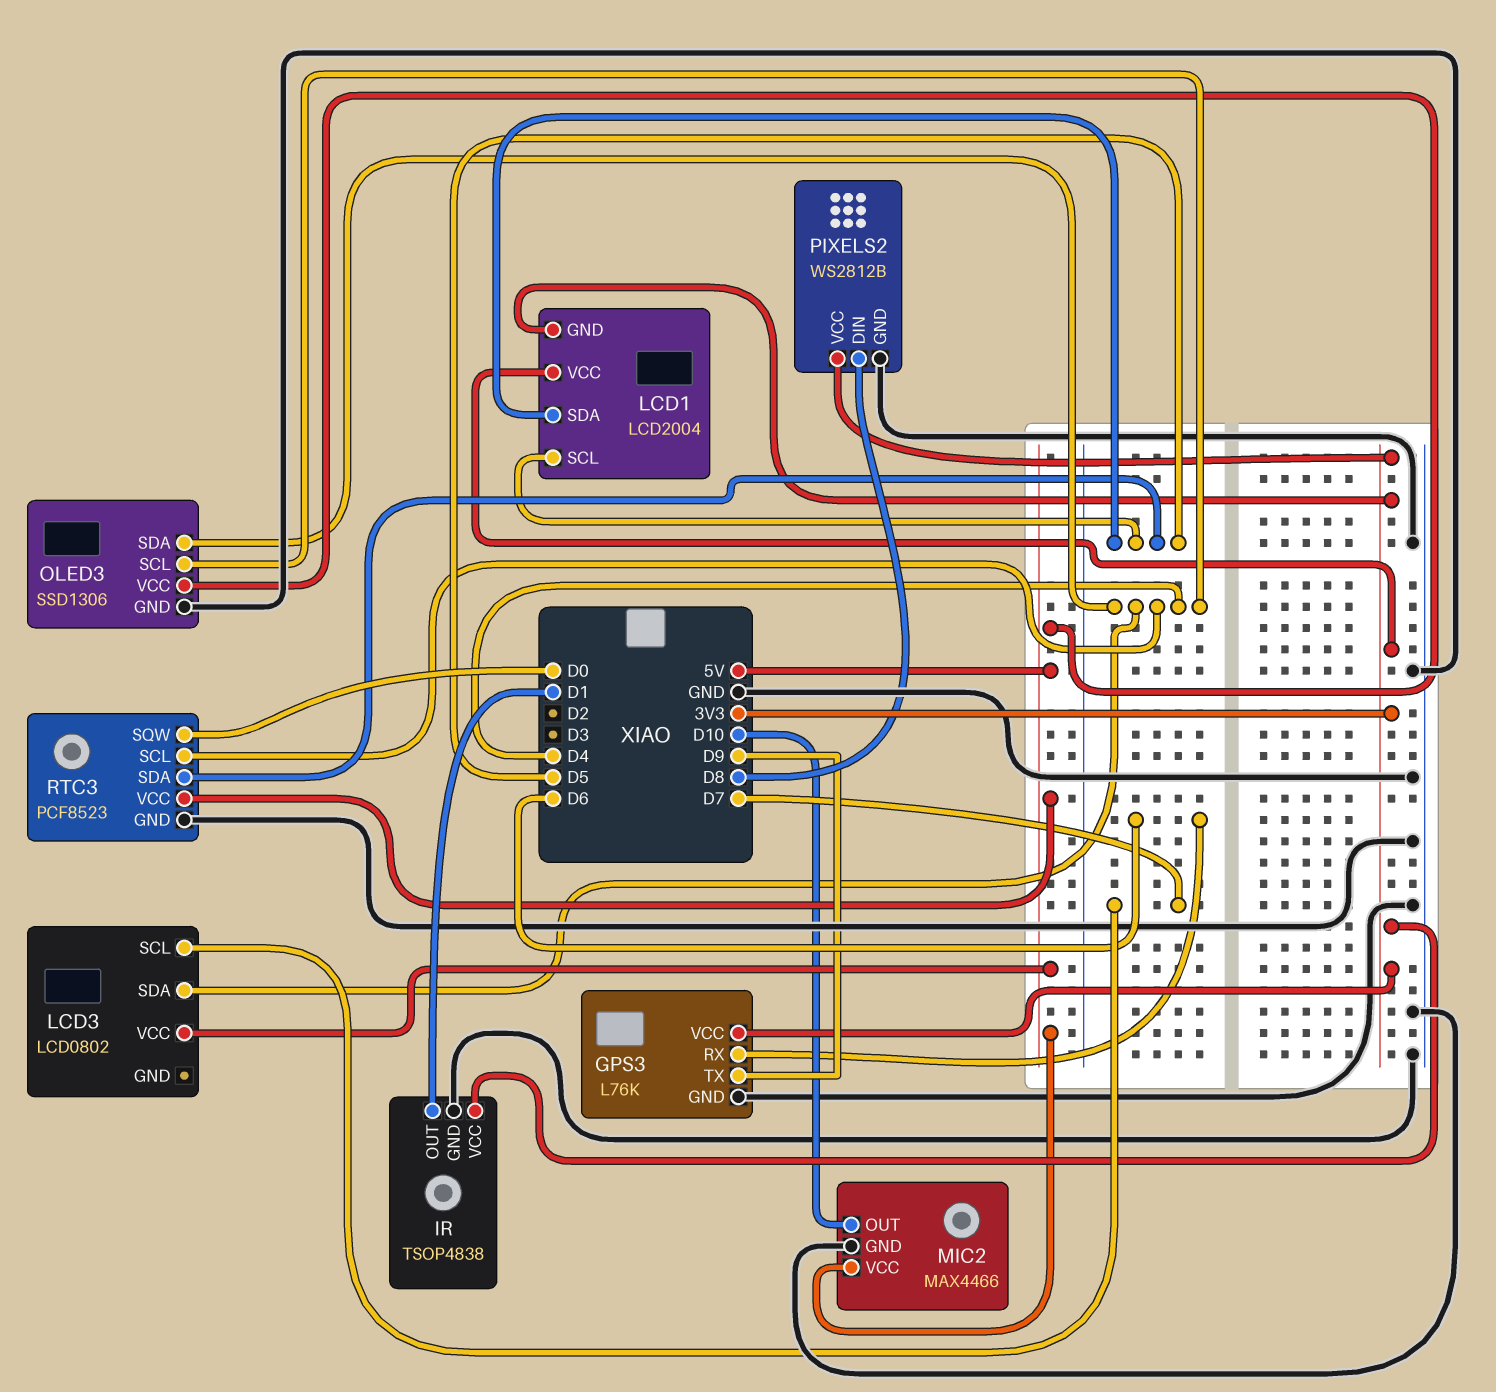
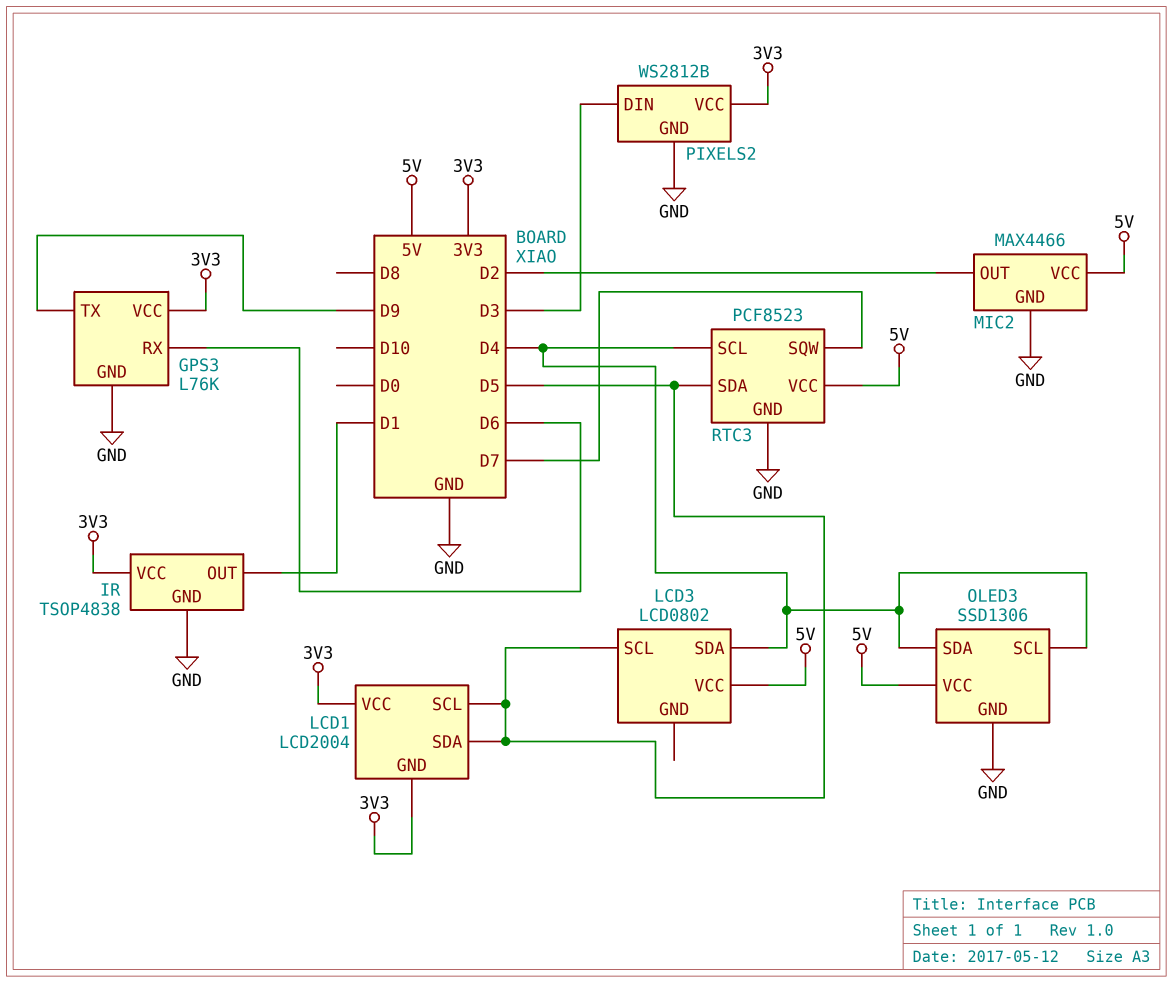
LCD3 pin SCL: D7 -> D5
MIC2 pin OUT: D10 -> D2
PIXELS2 pin DIN: D8 -> D3
RTC3 pin SQW: D0 -> D7

